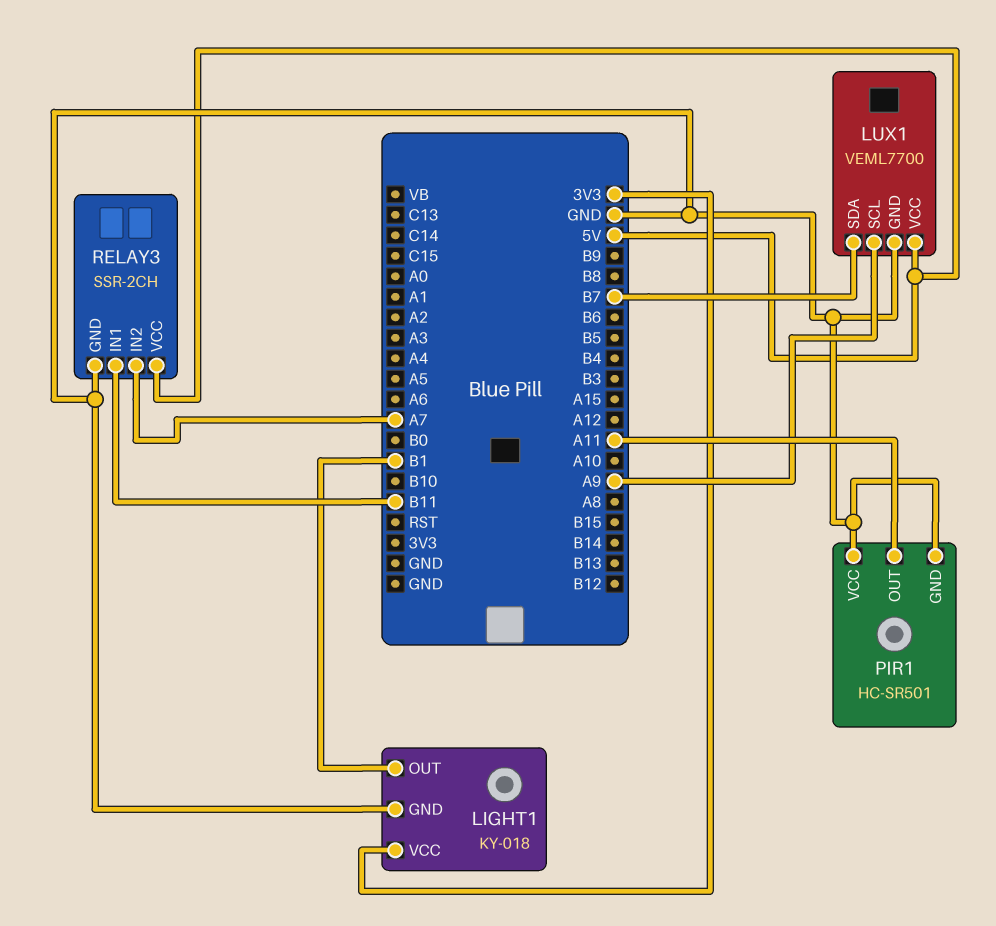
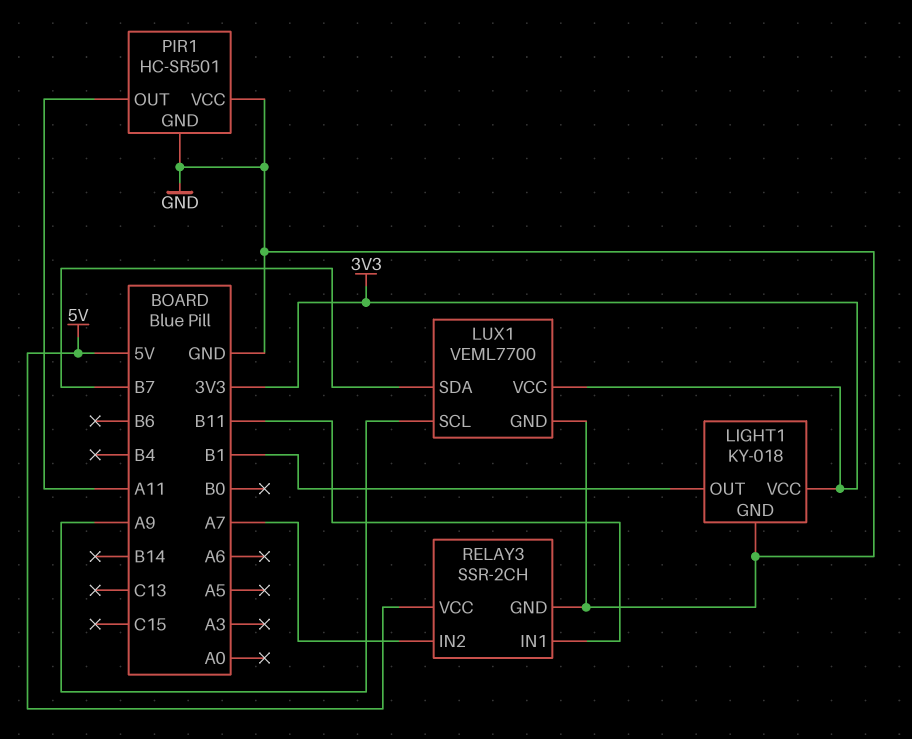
LUX1 pin VCC: 5V -> 3V3

